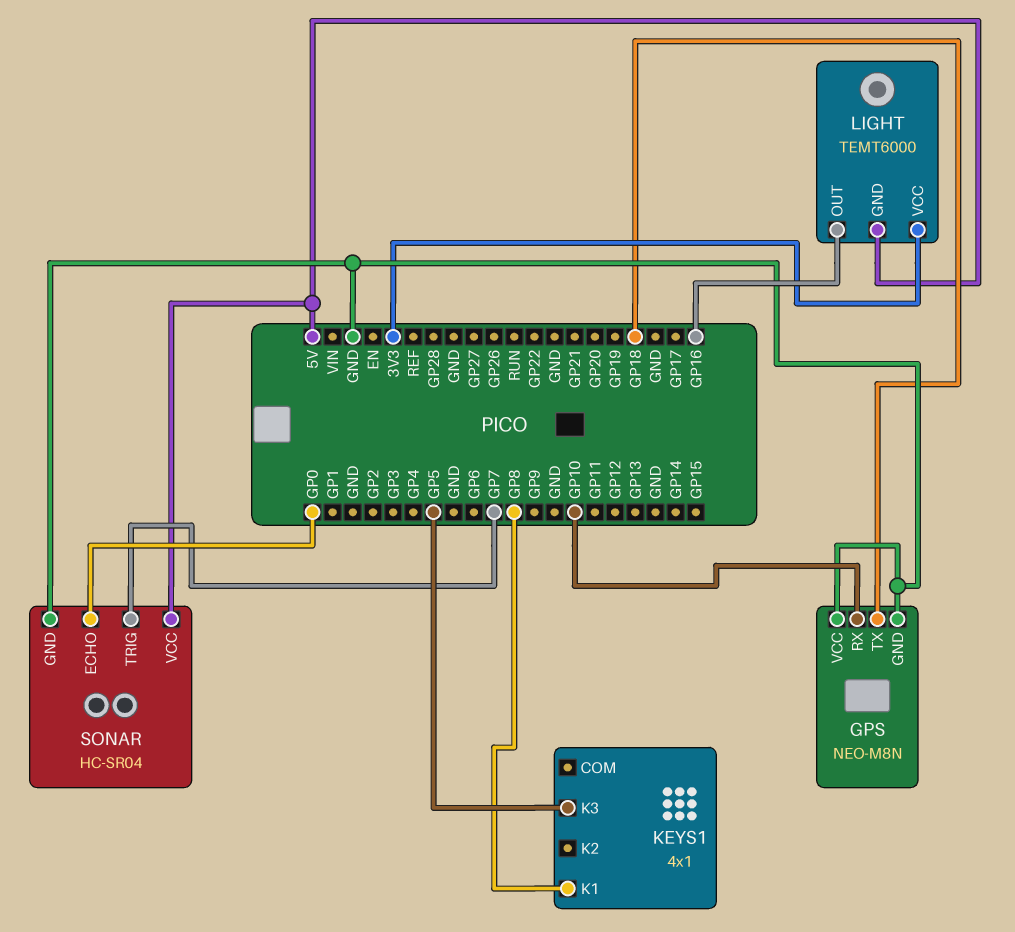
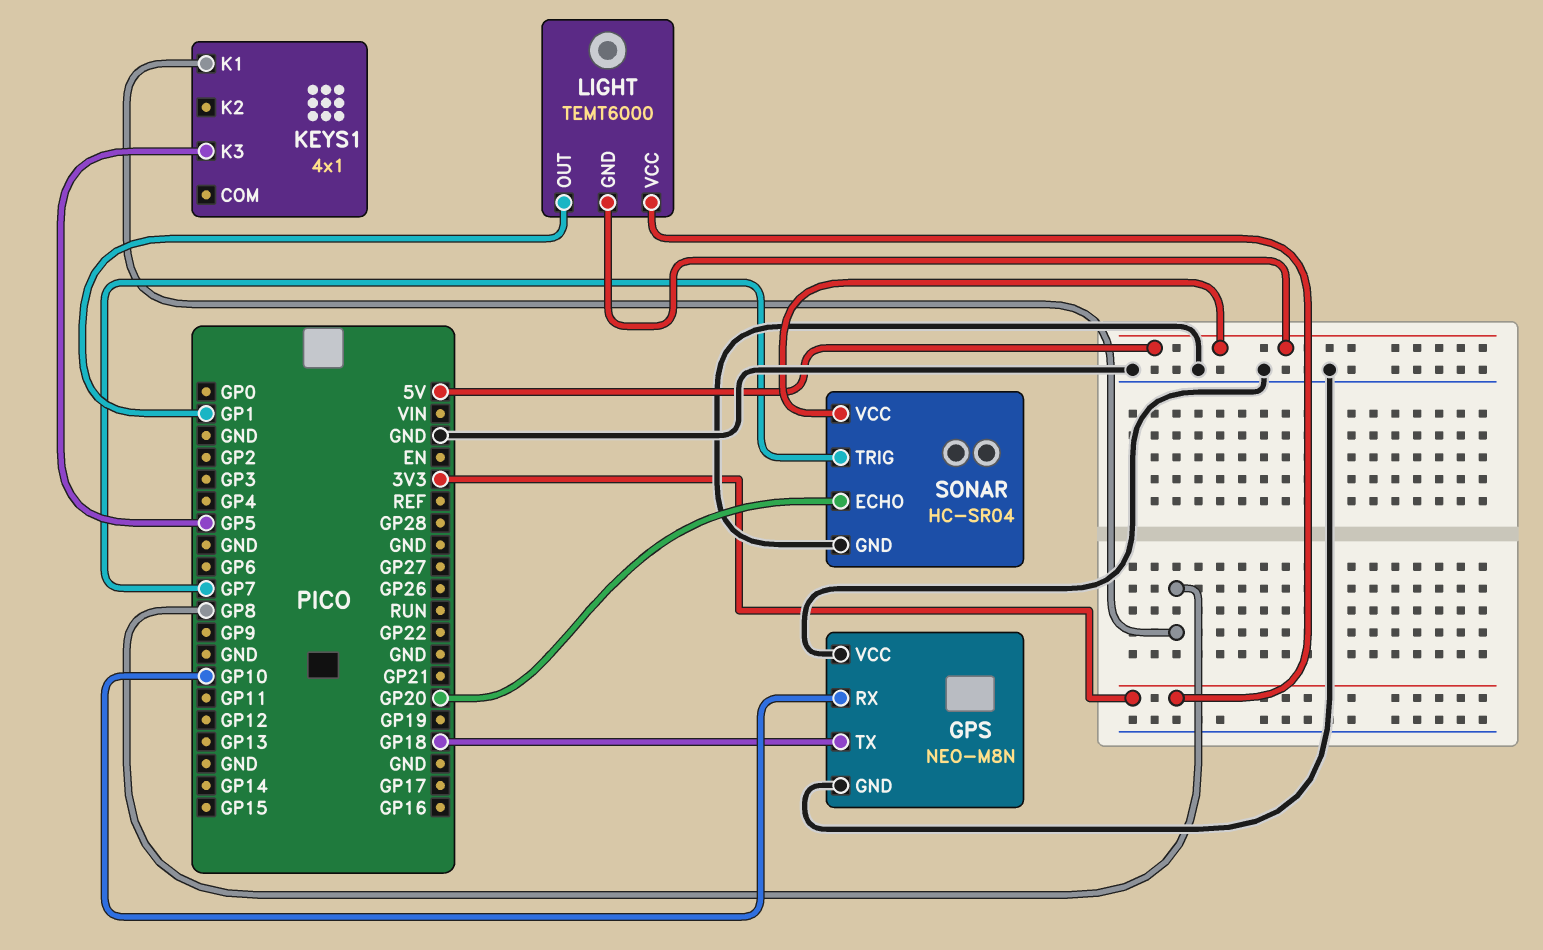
LIGHT pin OUT: GP16 -> GP1
SONAR pin ECHO: GP0 -> GP20

